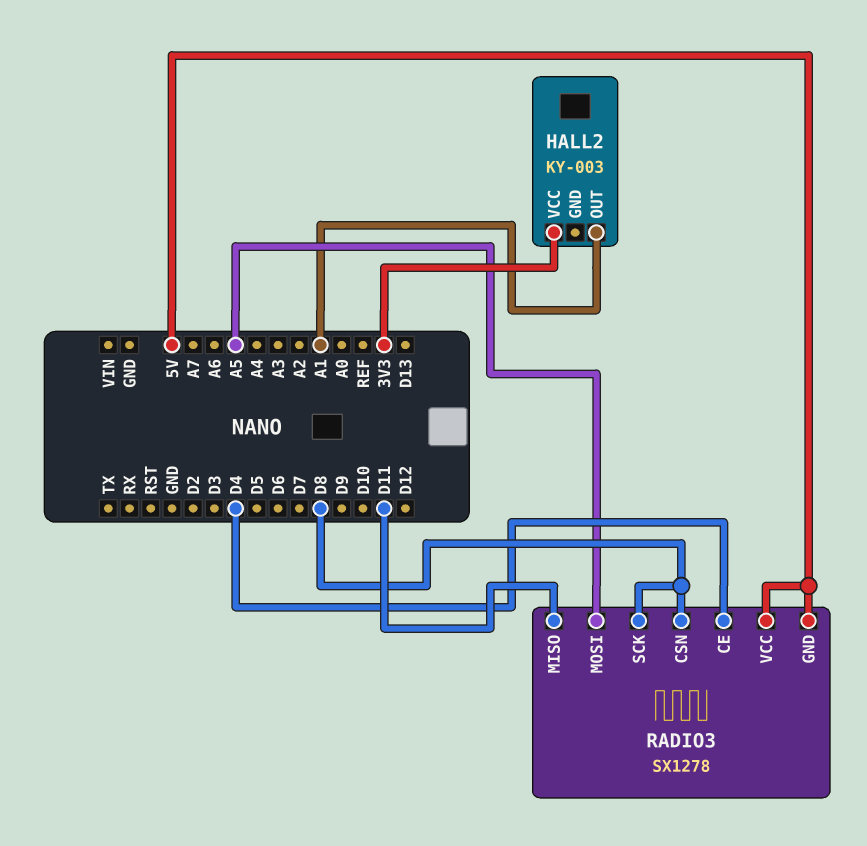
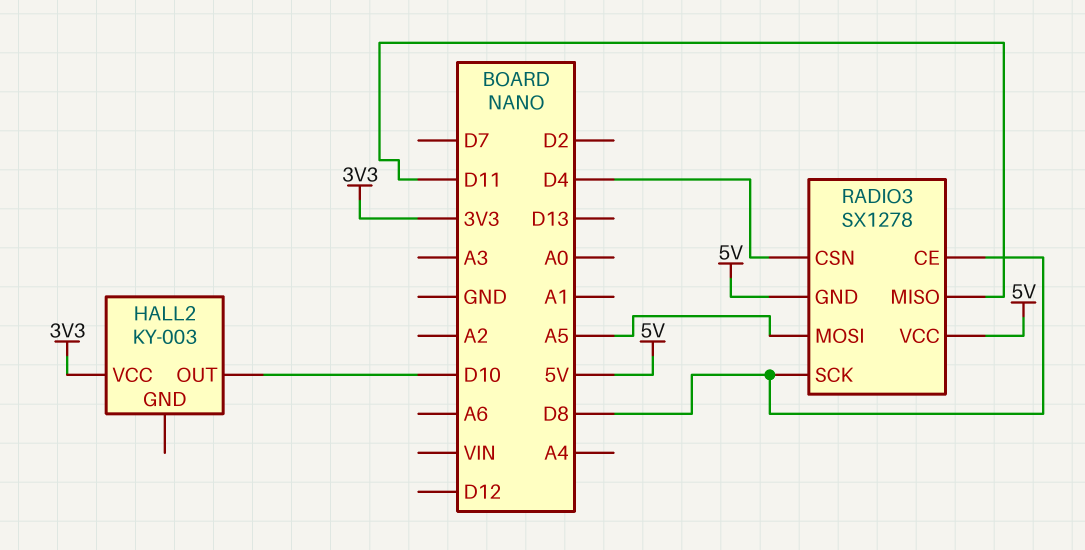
HALL2 pin OUT: A1 -> D10
RADIO3 pin CE: D4 -> D8
RADIO3 pin CSN: D8 -> D4

